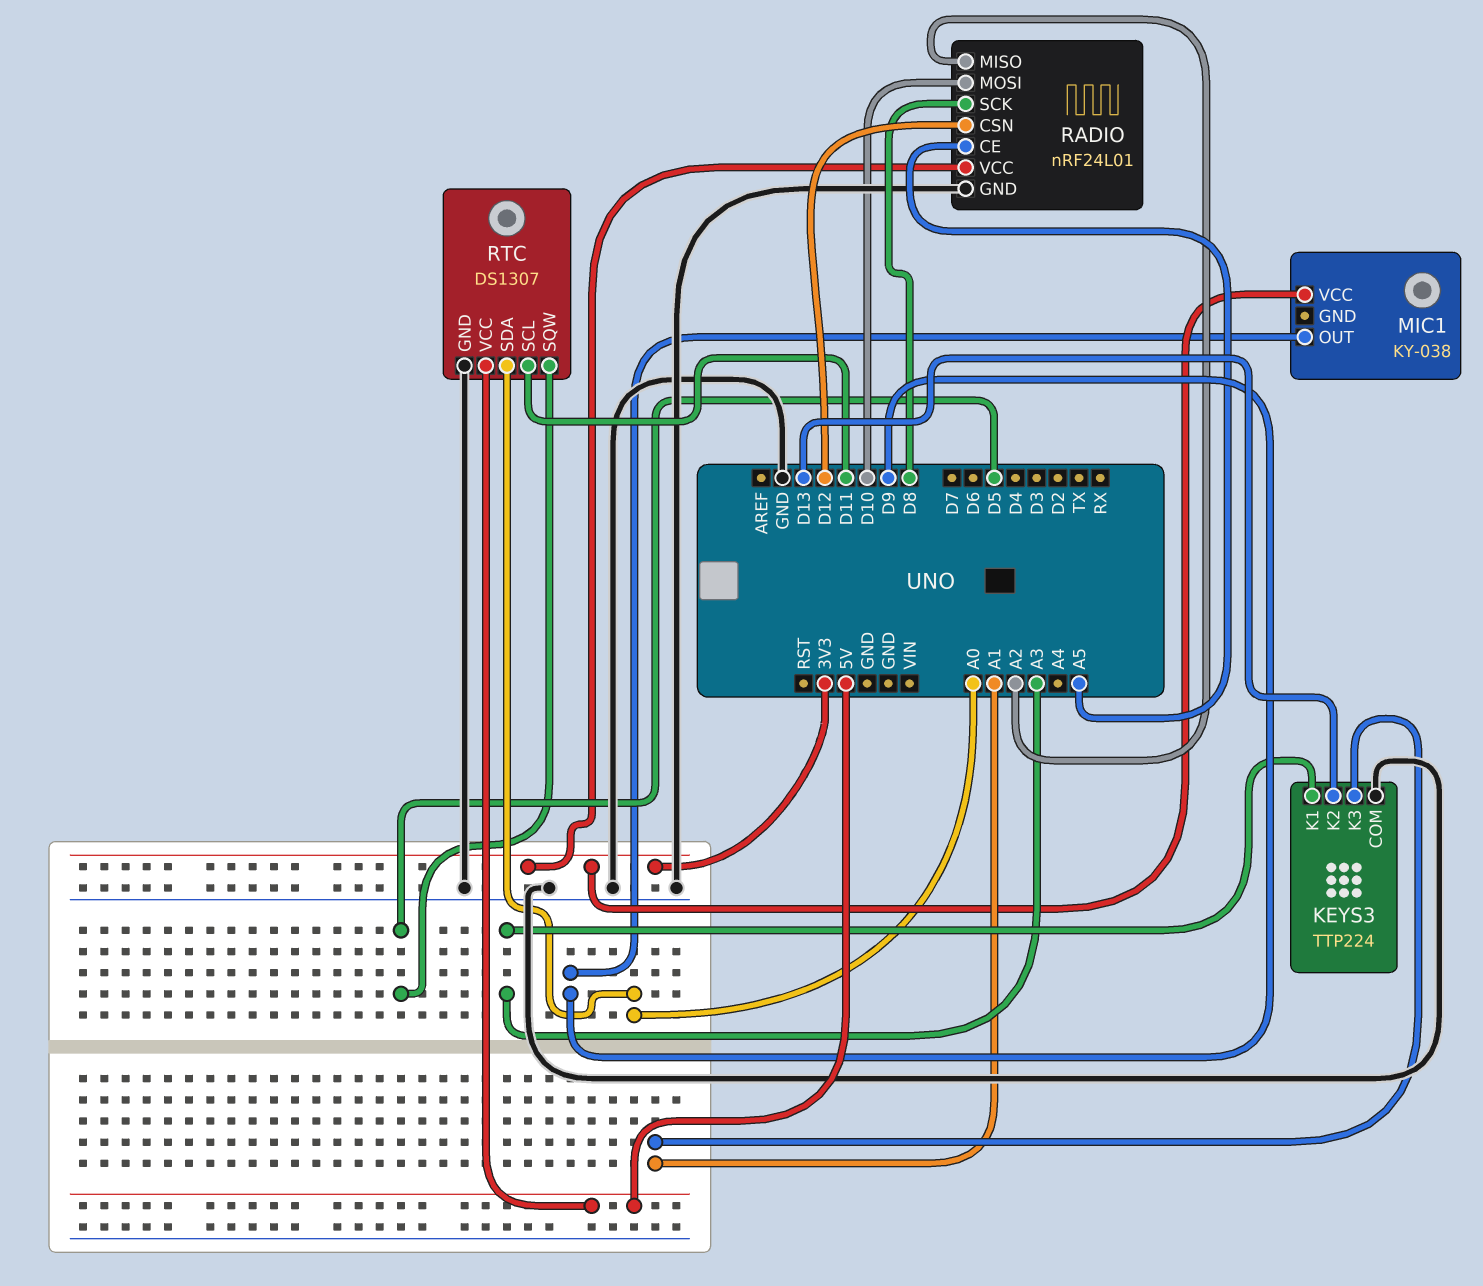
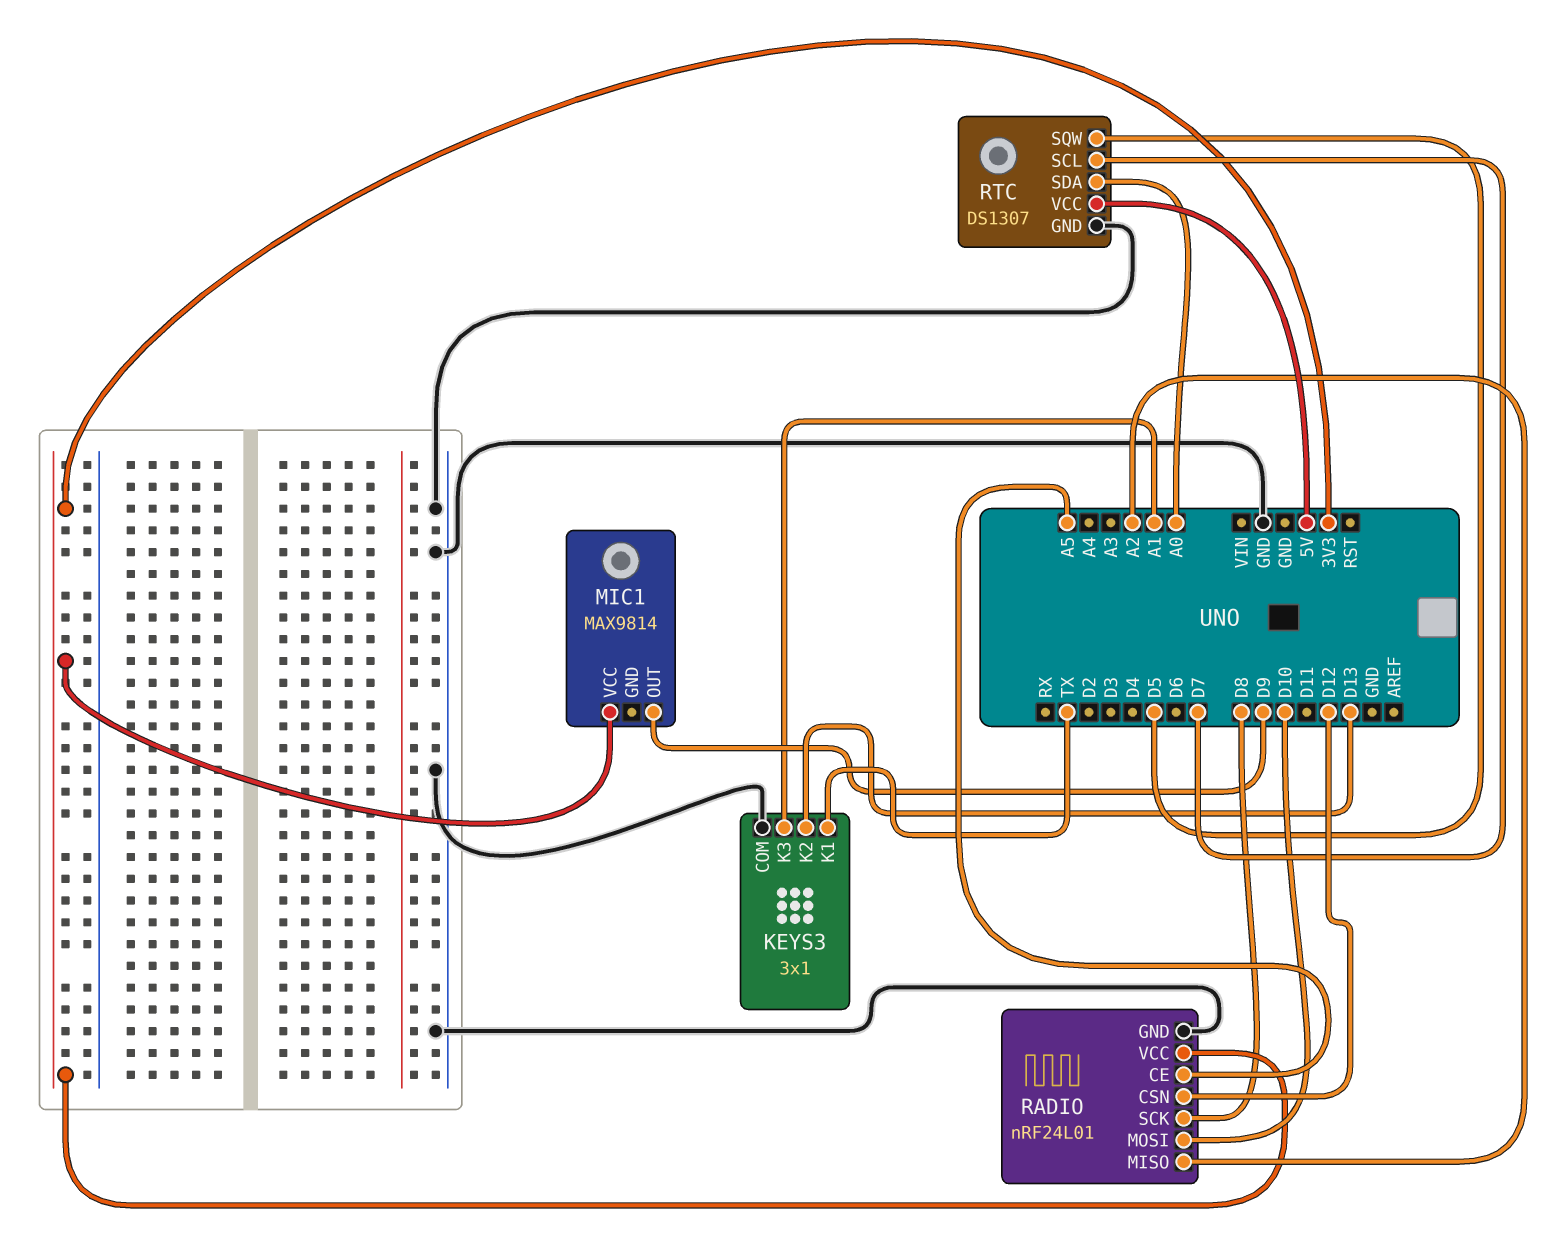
KEYS3: TTP224 -> 3x1
KEYS3 pin K1: A3 -> TX
MIC1: KY-038 -> MAX9814
RTC pin SCL: D11 -> D7

